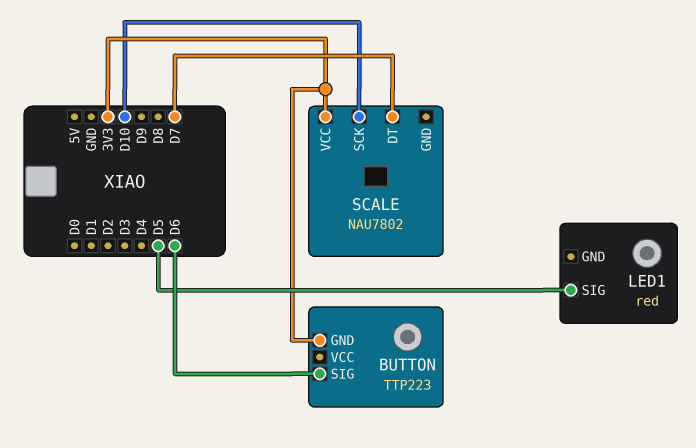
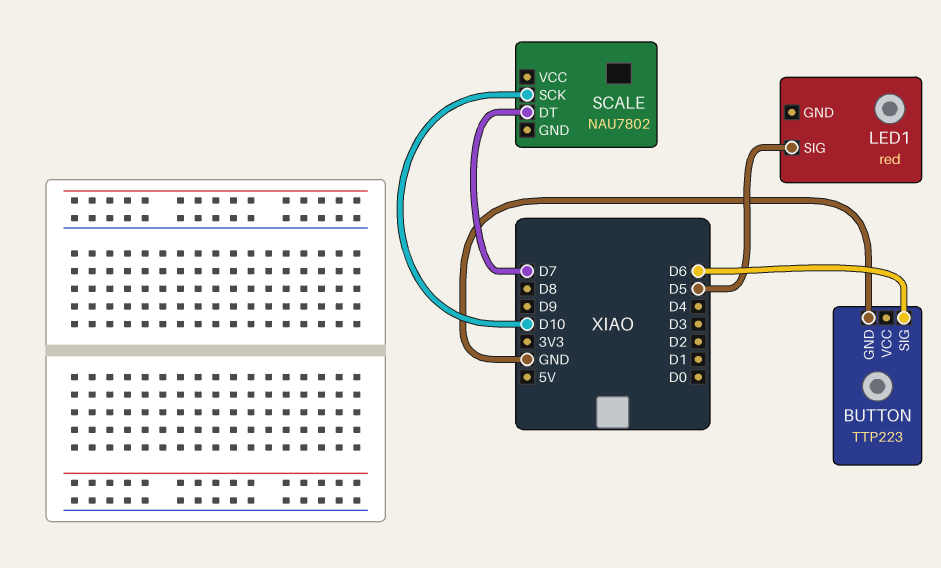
BUTTON pin GND: 3V3 -> GND
SCALE pin VCC: 3V3 -> none

